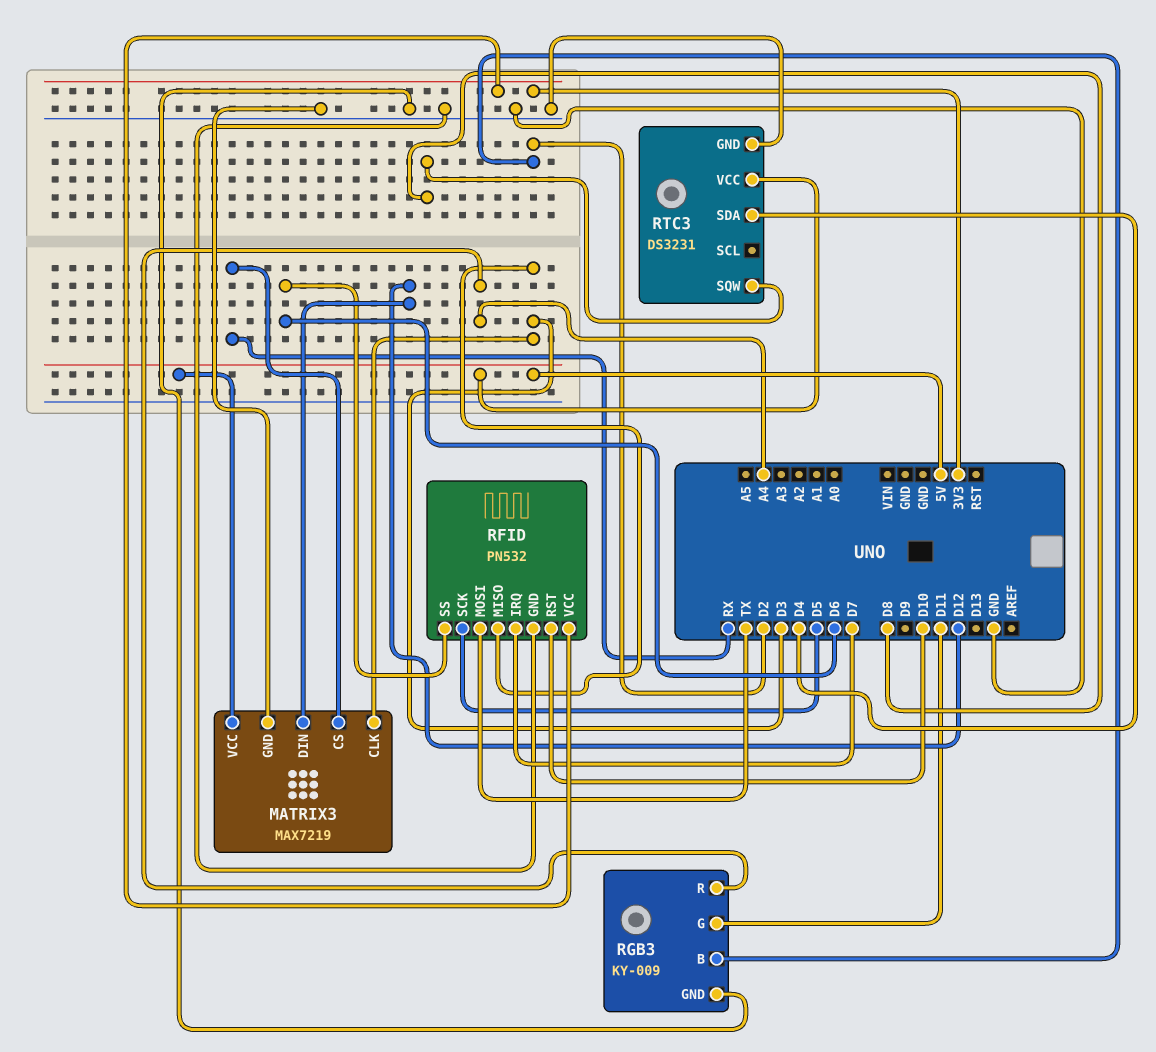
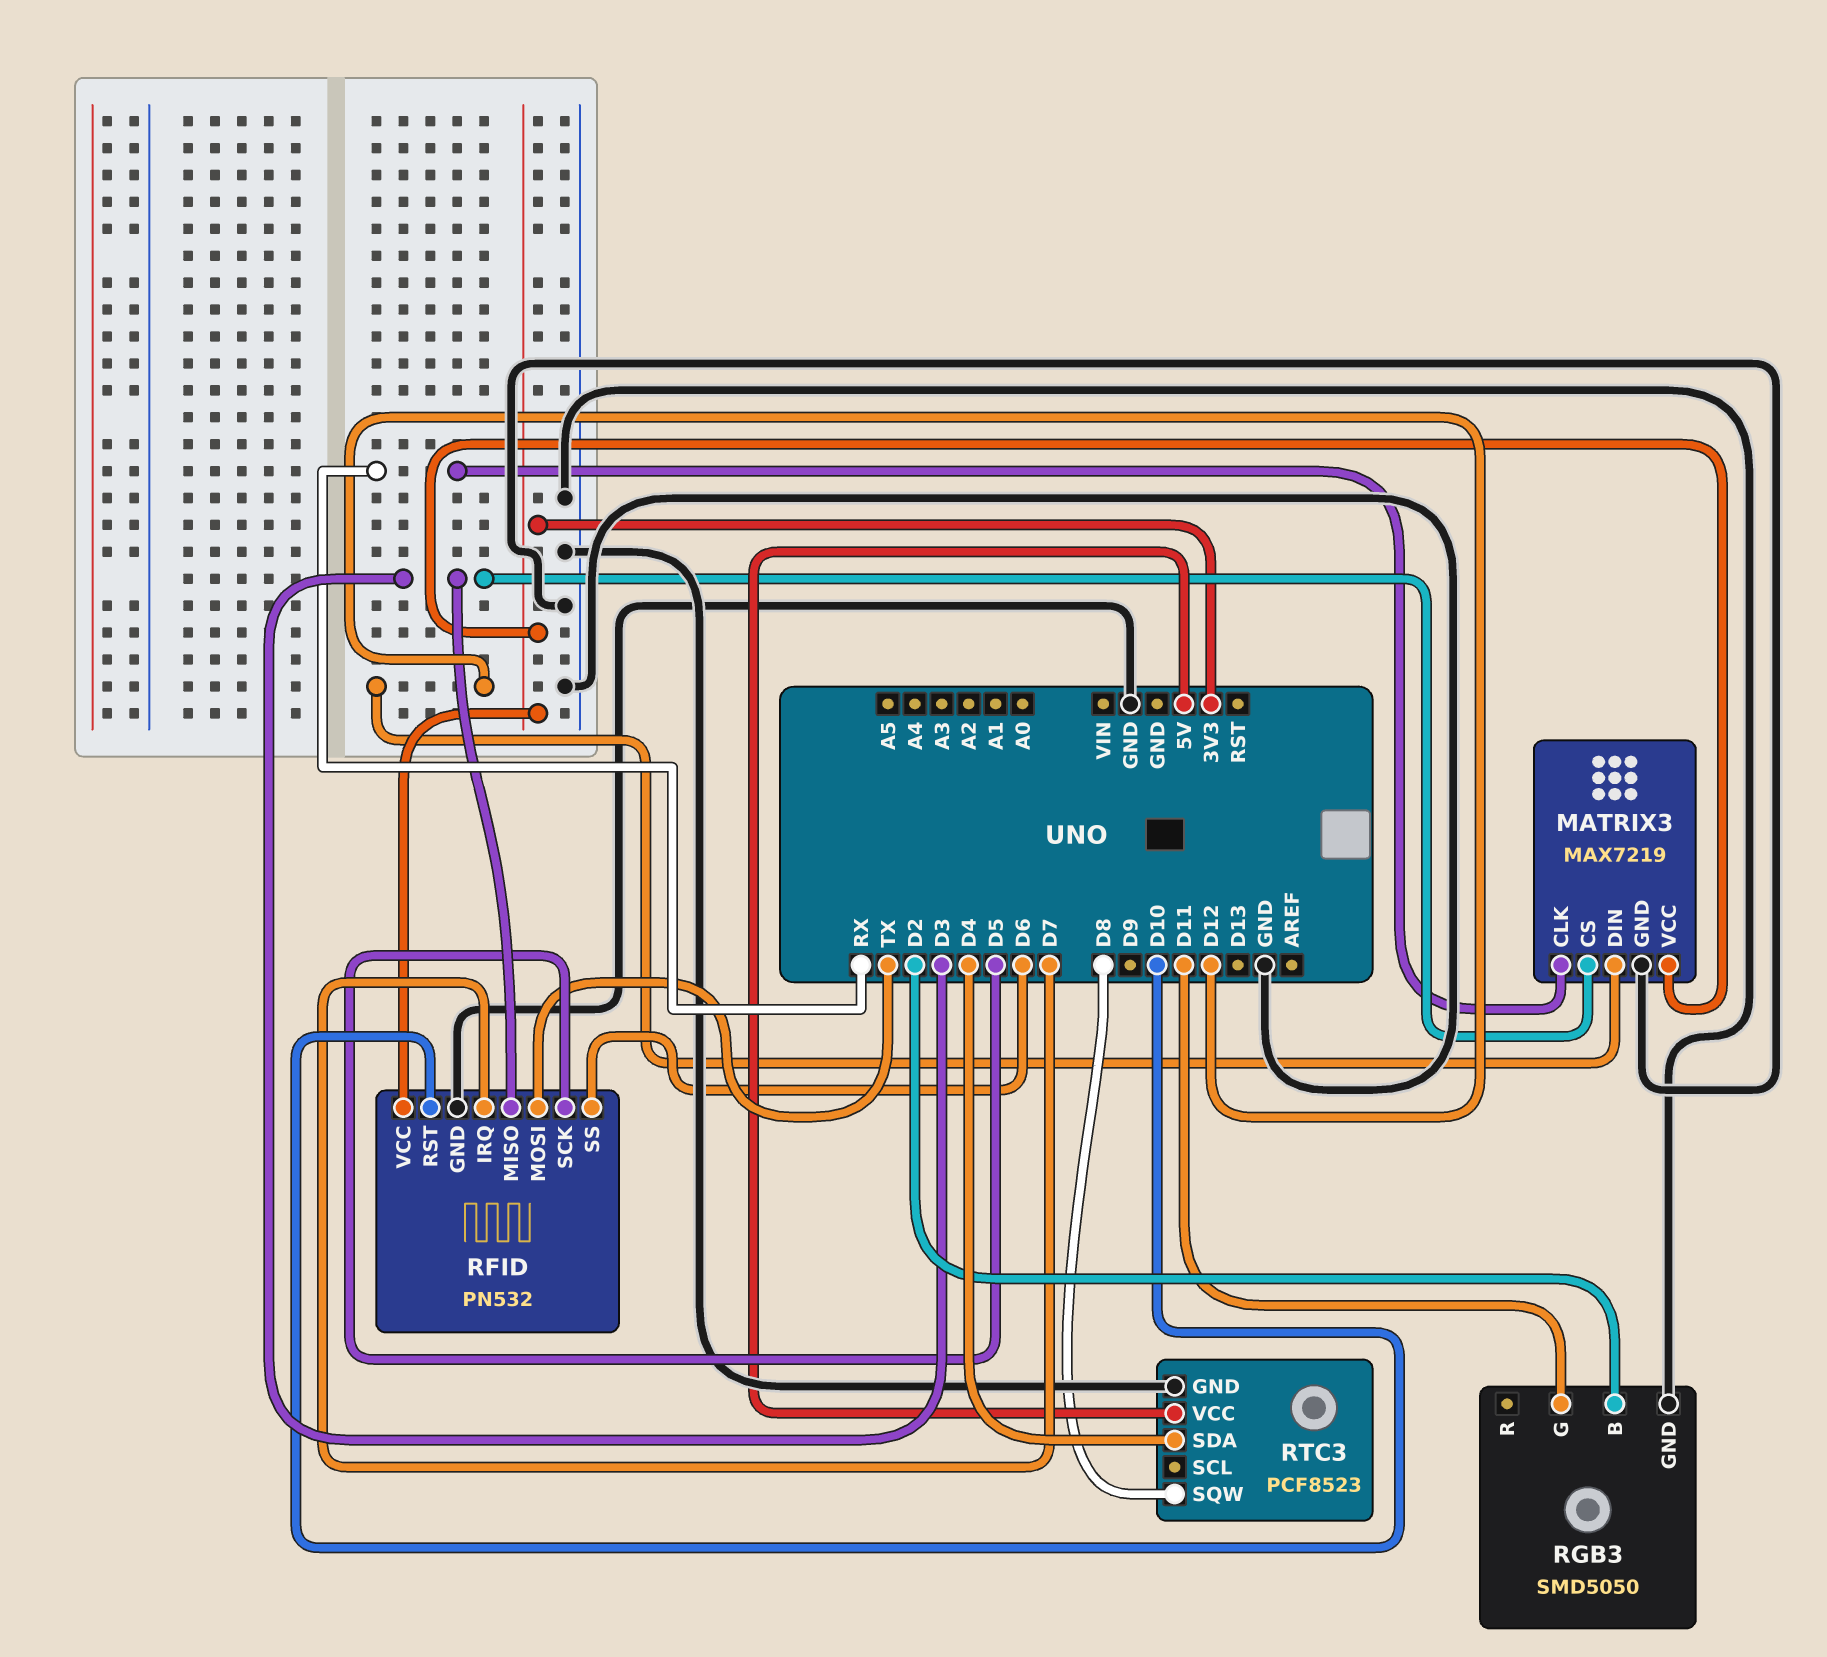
MATRIX3 pin CLK: D3 -> RX
MATRIX3 pin CS: RX -> D3
MATRIX3 pin VCC: 5V -> 3V3
RGB3: KY-009 -> SMD5050
RGB3 pin R: A4 -> none
RTC3: DS3231 -> PCF8523

